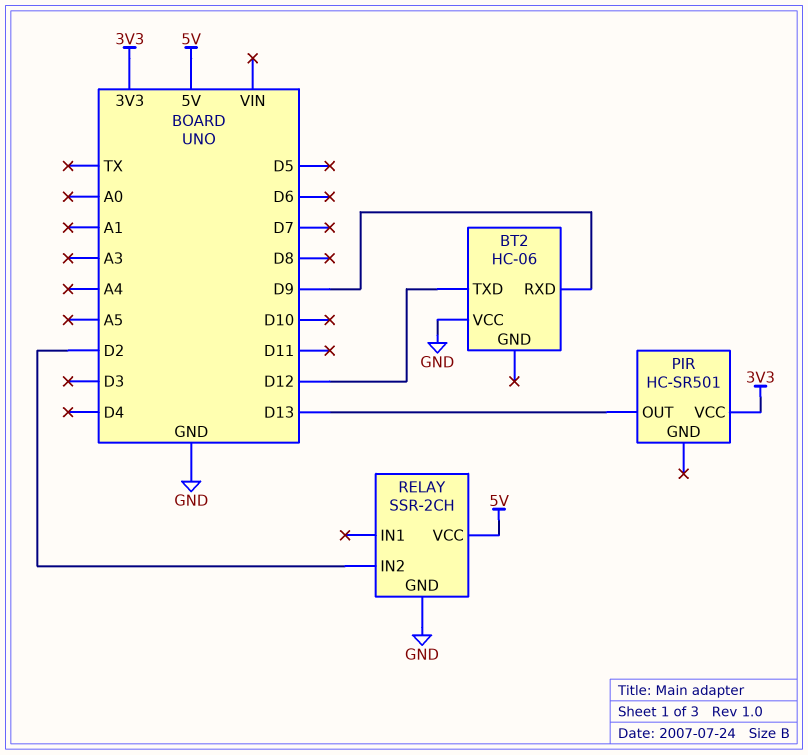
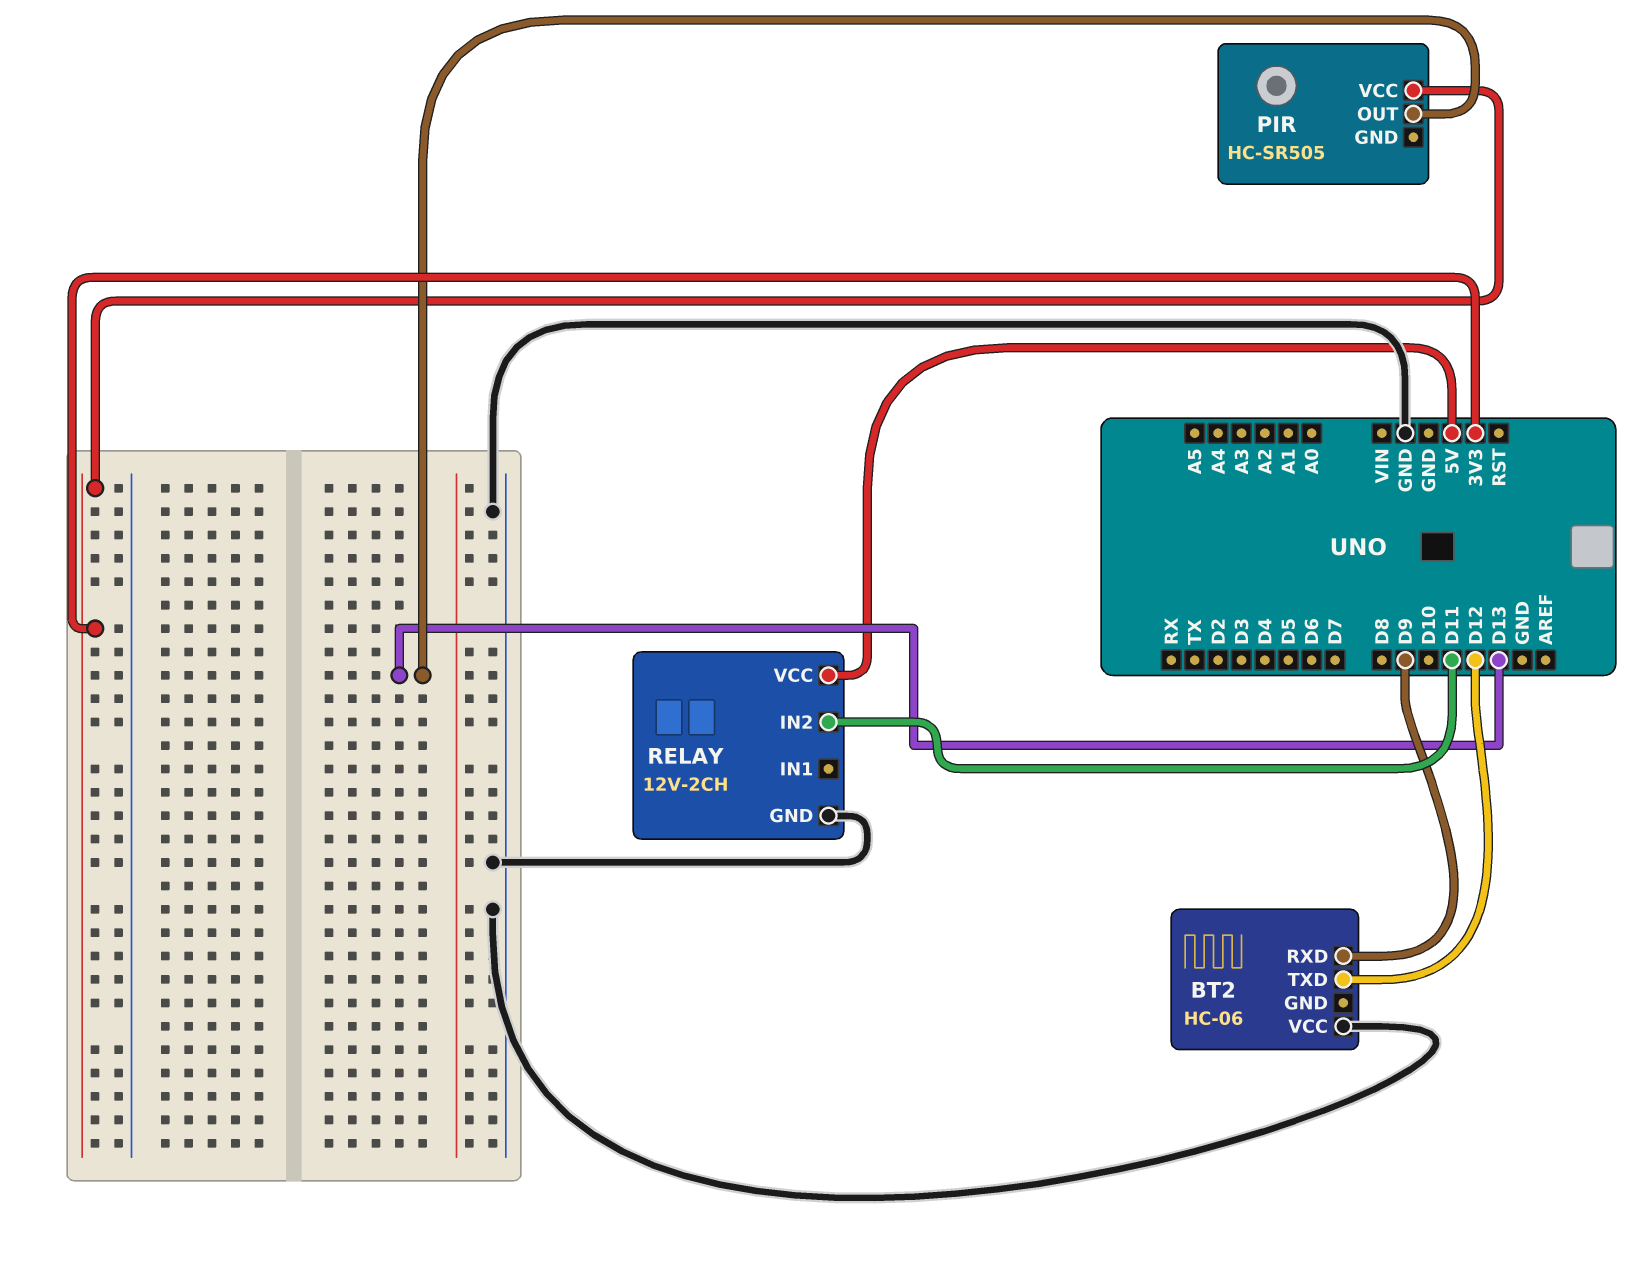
PIR: HC-SR501 -> HC-SR505
RELAY: SSR-2CH -> 12V-2CH
RELAY pin IN2: D2 -> D11

